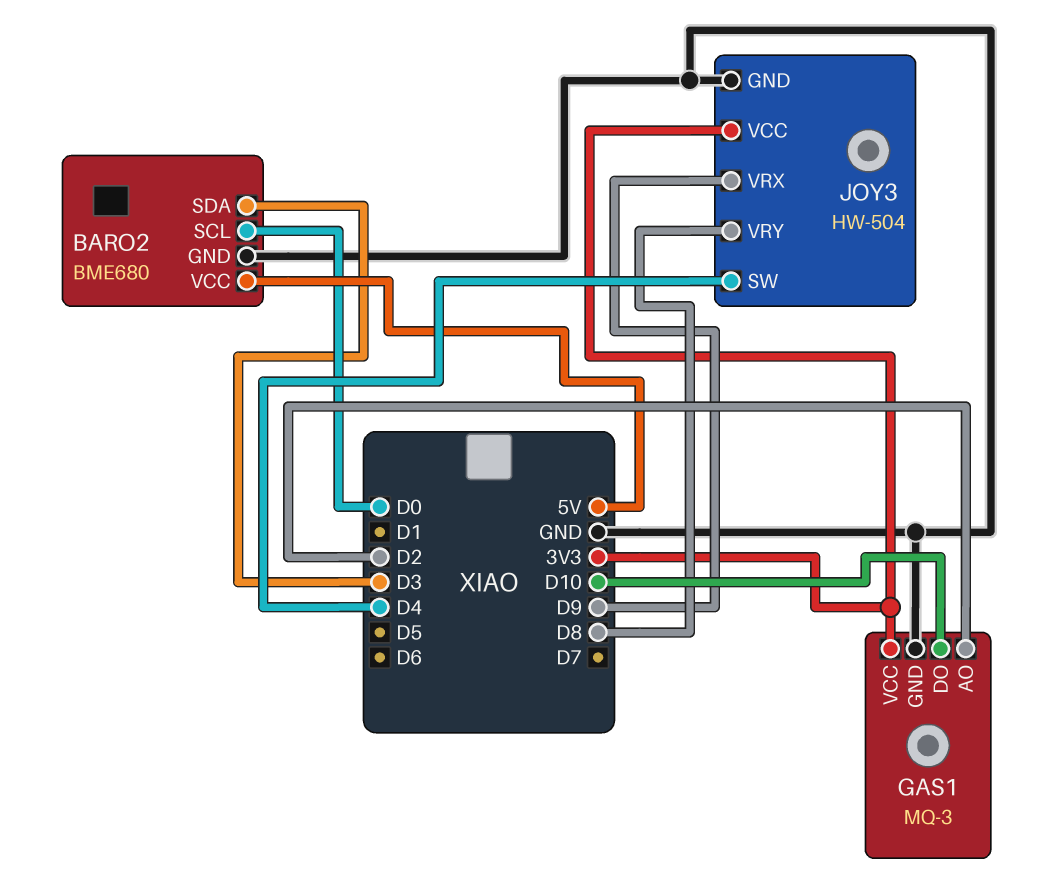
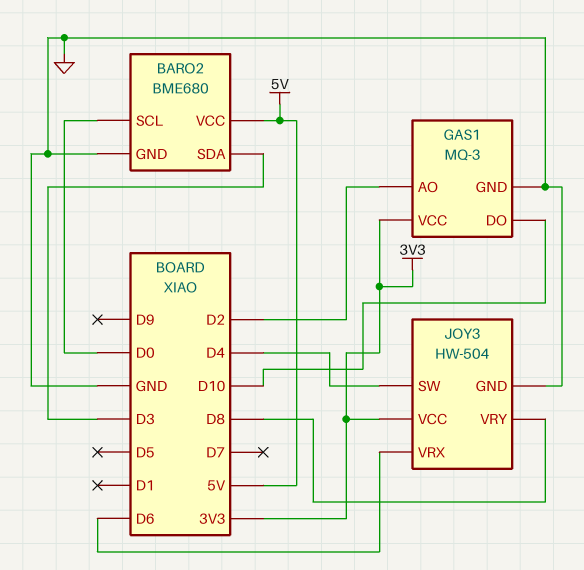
JOY3 pin VRX: D9 -> D6

